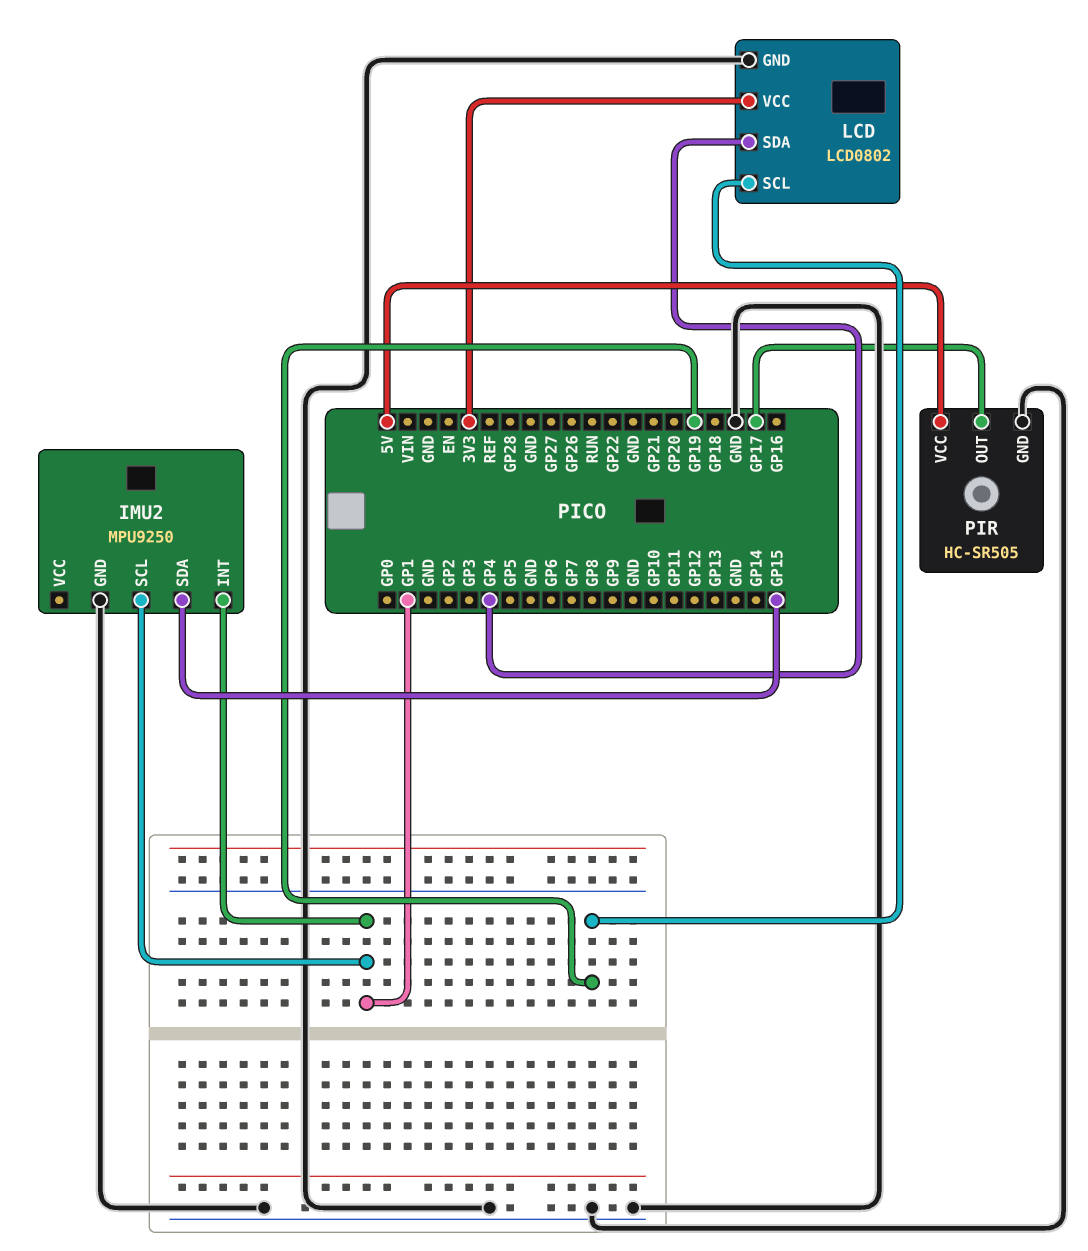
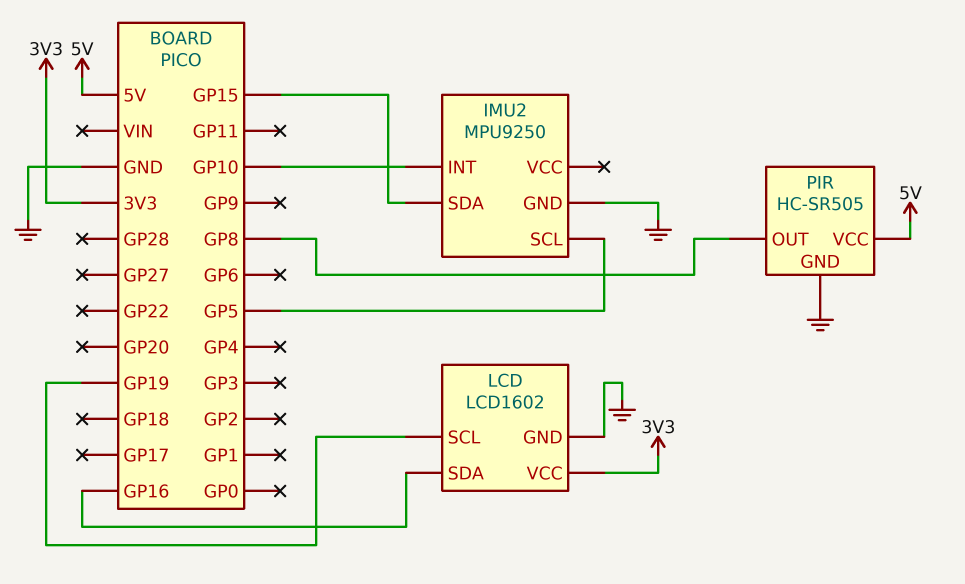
IMU2 pin INT: GP1 -> GP10
IMU2 pin SCL: GP1 -> GP5
LCD: LCD0802 -> LCD1602
LCD pin SDA: GP4 -> GP16
PIR pin OUT: GP17 -> GP8

